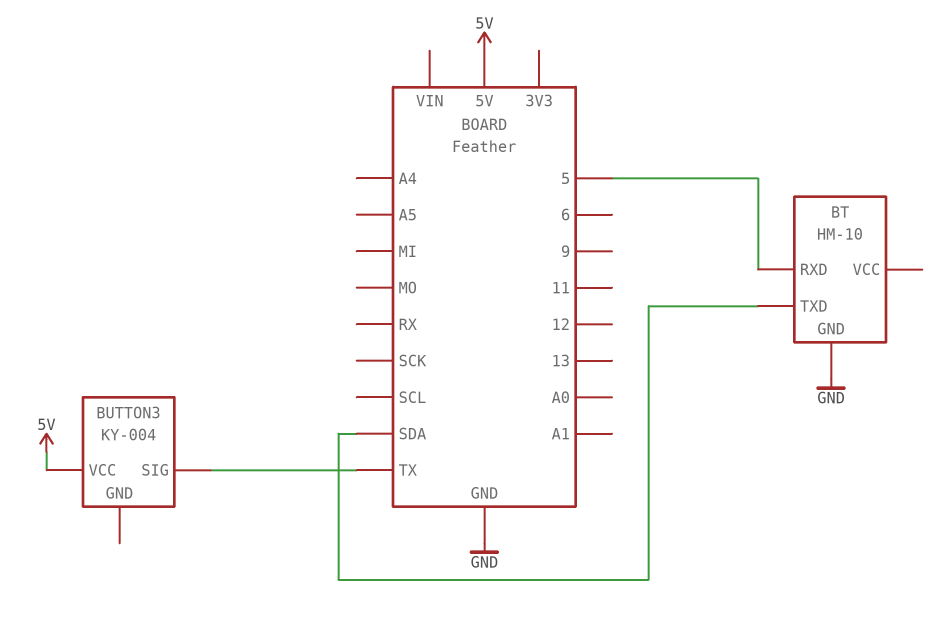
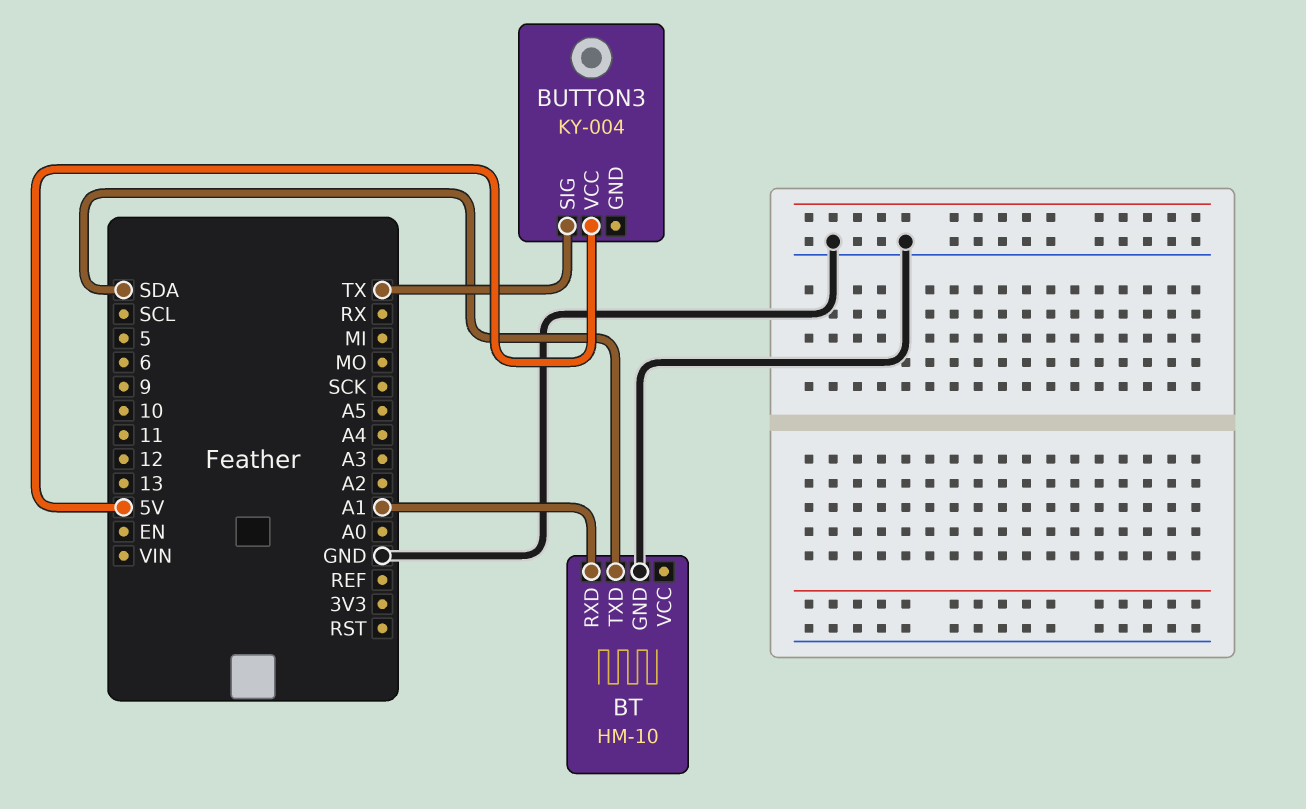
BT pin RXD: 5 -> A1

